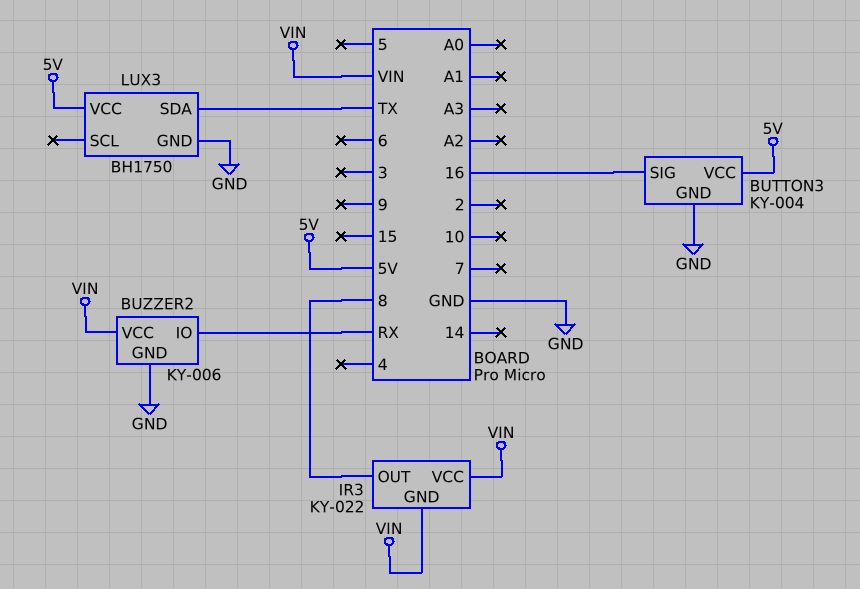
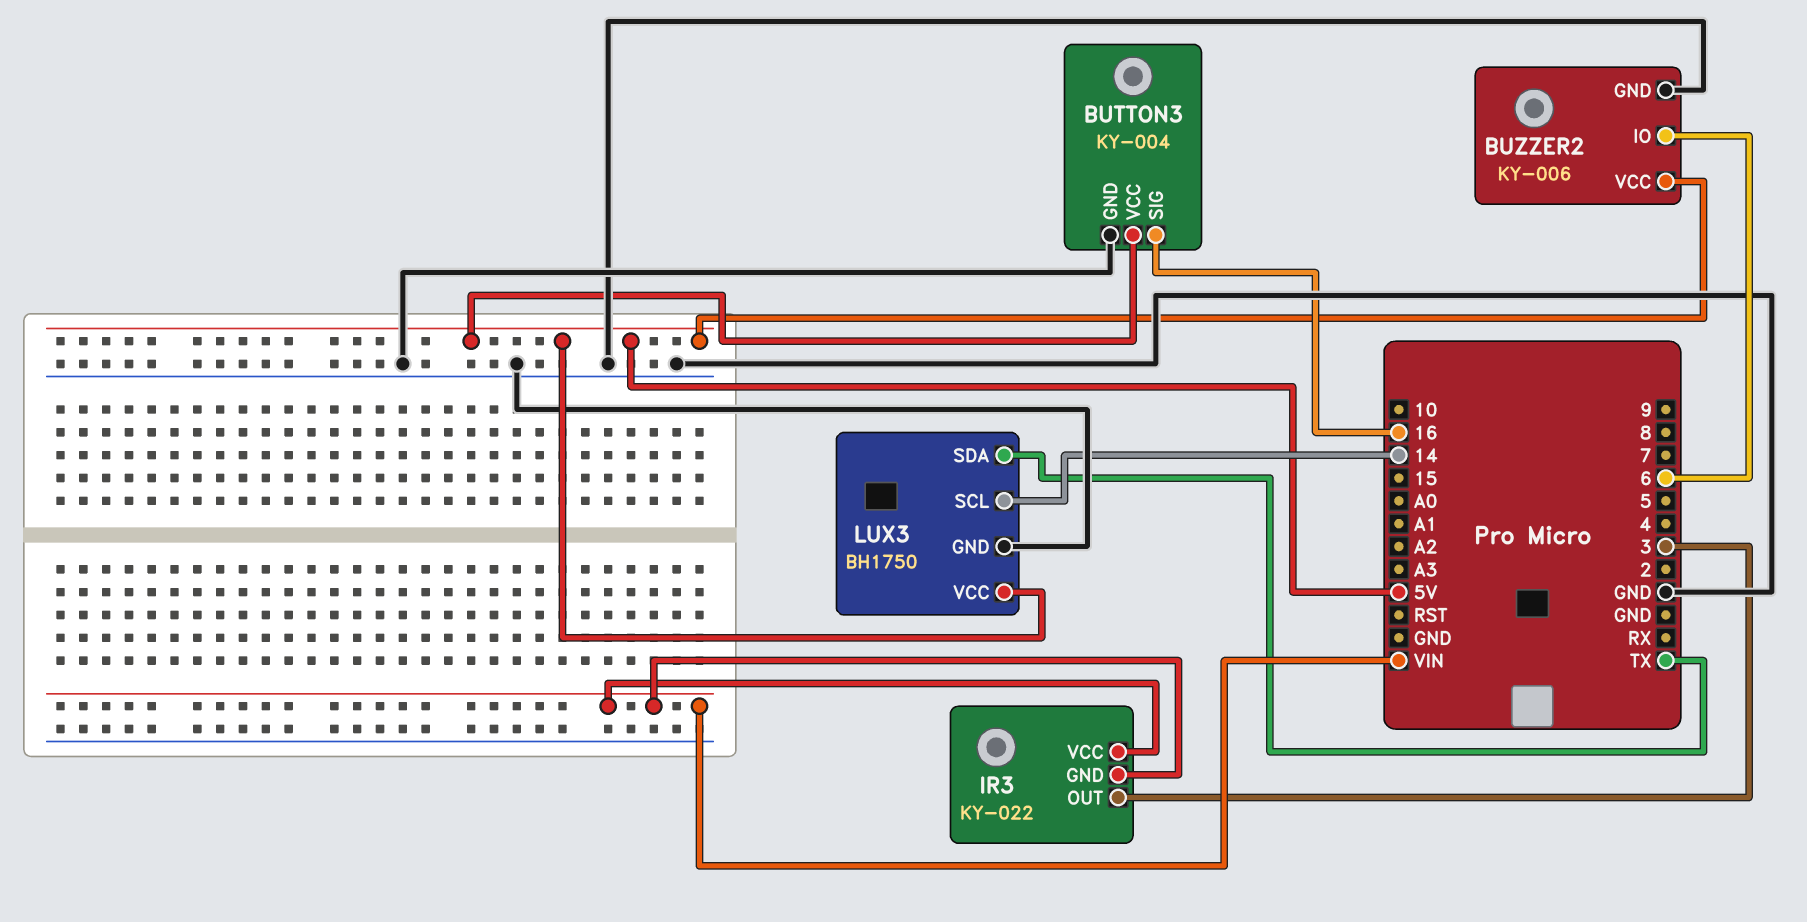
BUZZER2 pin IO: RX -> 6
BUZZER2 pin VCC: VIN -> 5V
IR3 pin OUT: 8 -> 3
LUX3 pin SCL: none -> 14

